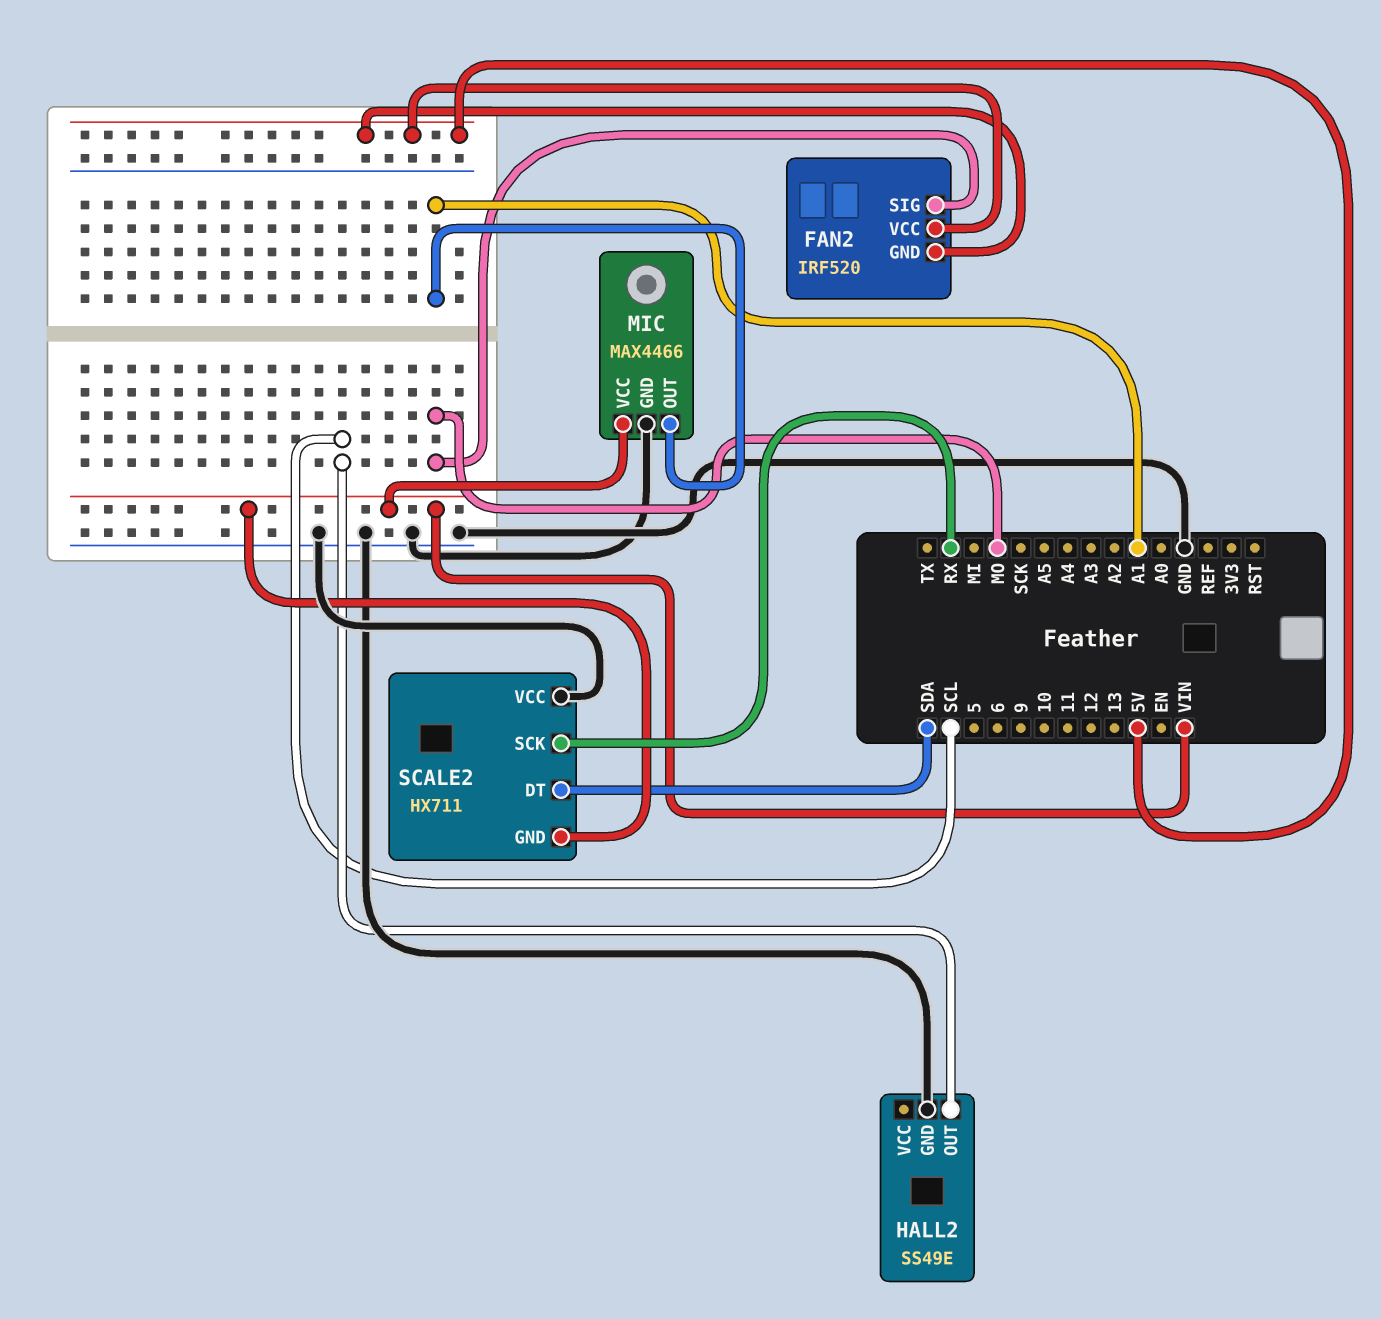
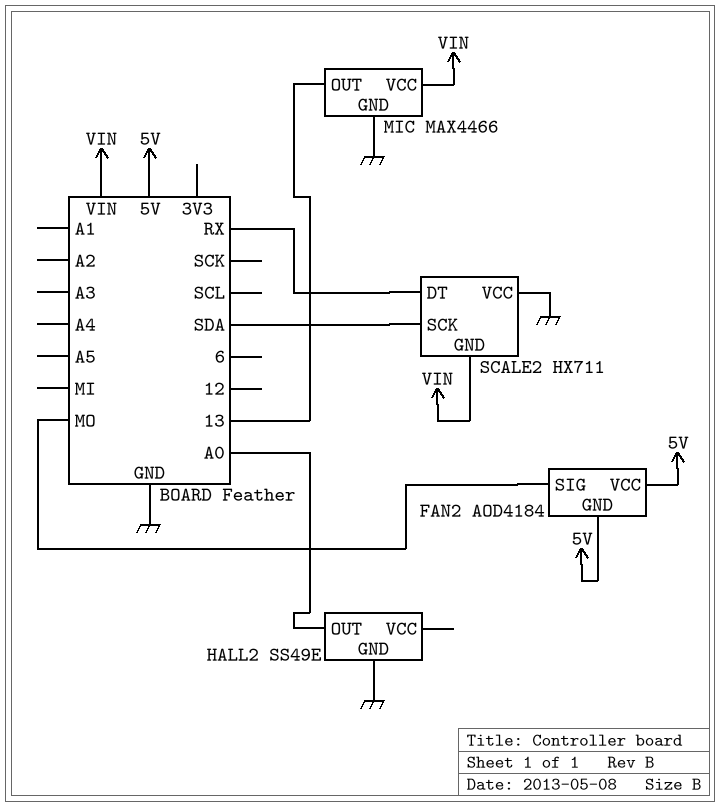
FAN2: IRF520 -> AOD4184
HALL2 pin OUT: SCL -> A0
MIC pin OUT: A1 -> 13
SCALE2 pin DT: SDA -> RX
SCALE2 pin SCK: RX -> SDA

